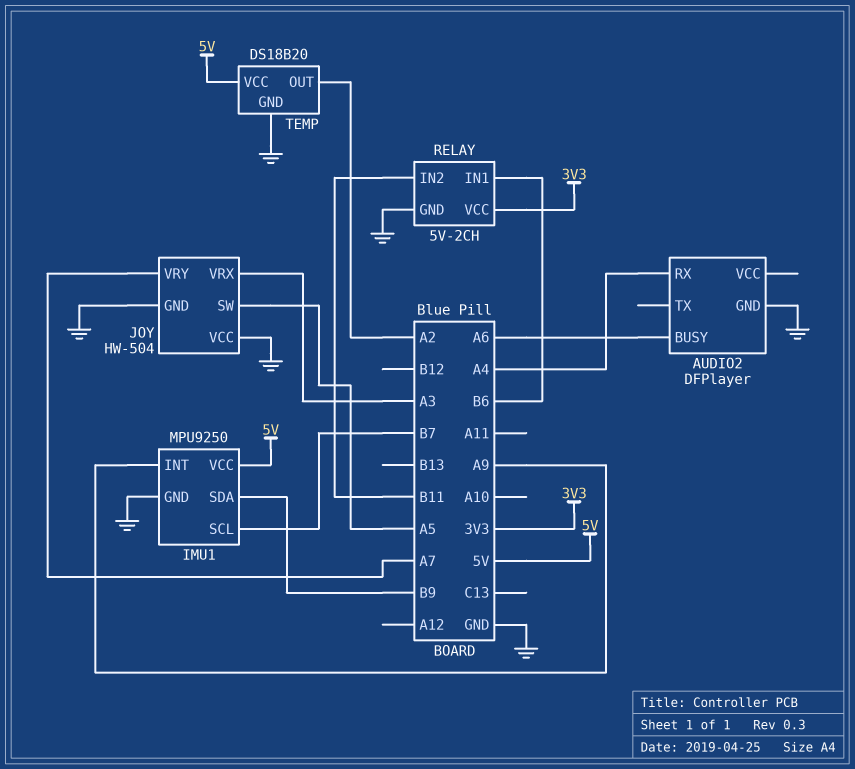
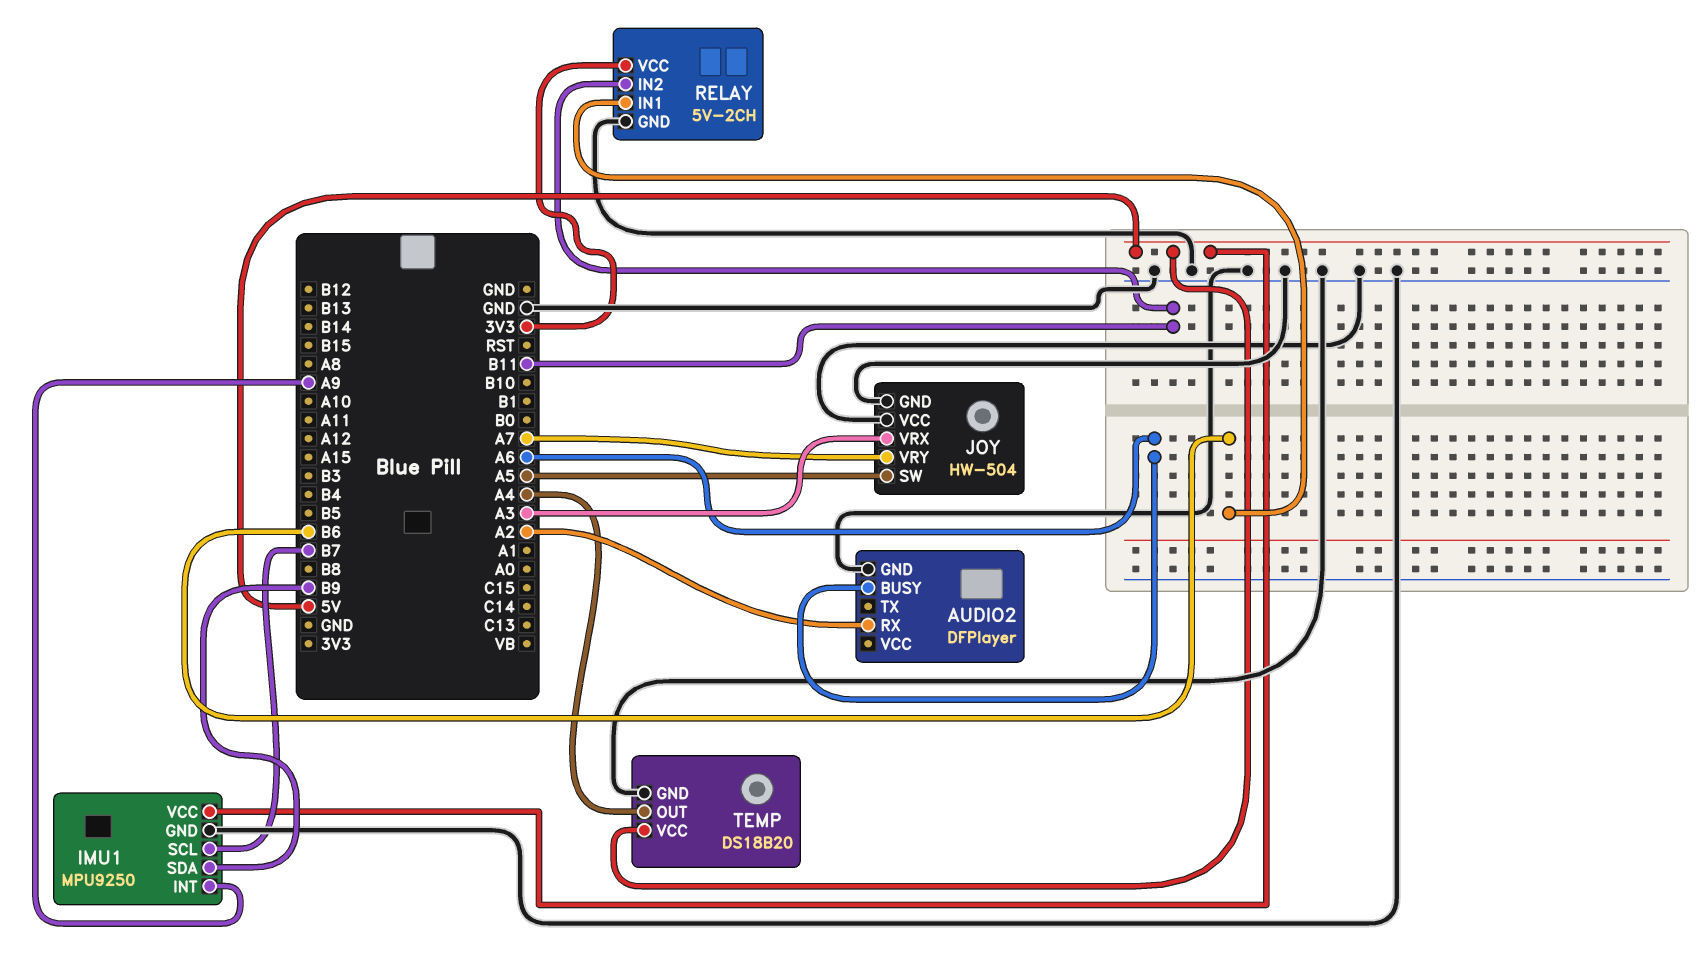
AUDIO2 pin RX: A4 -> A2
TEMP pin OUT: A2 -> A4

